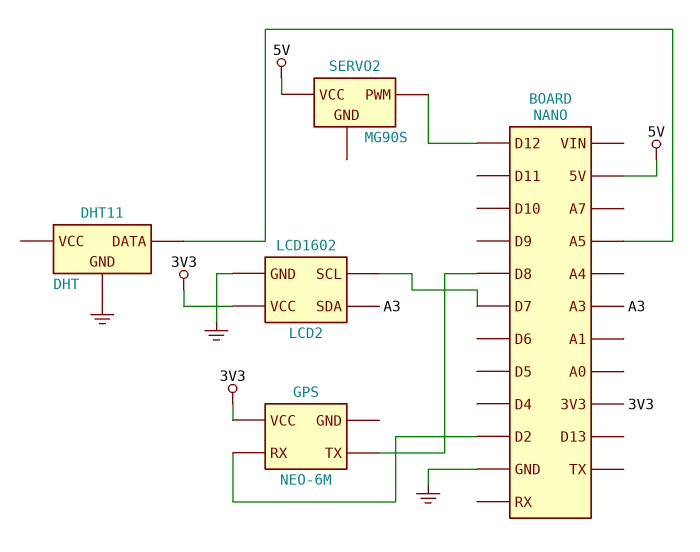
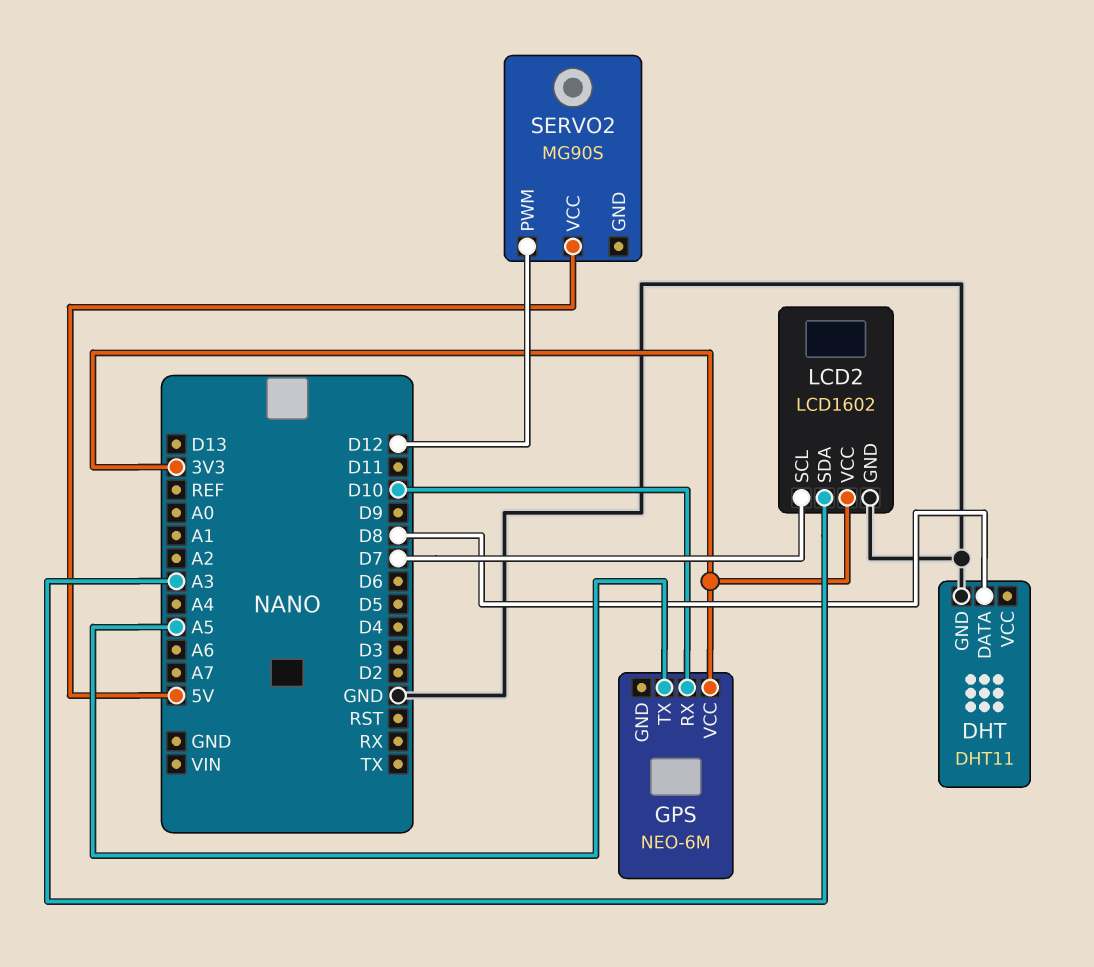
DHT pin DATA: A5 -> D8
GPS pin RX: D2 -> D10
GPS pin TX: D8 -> A5

